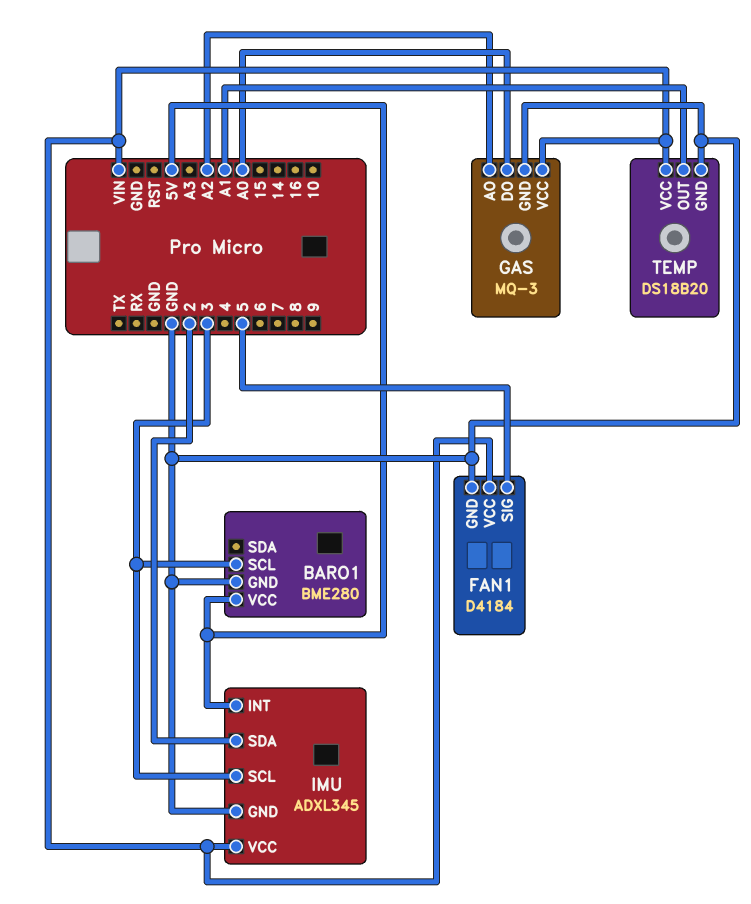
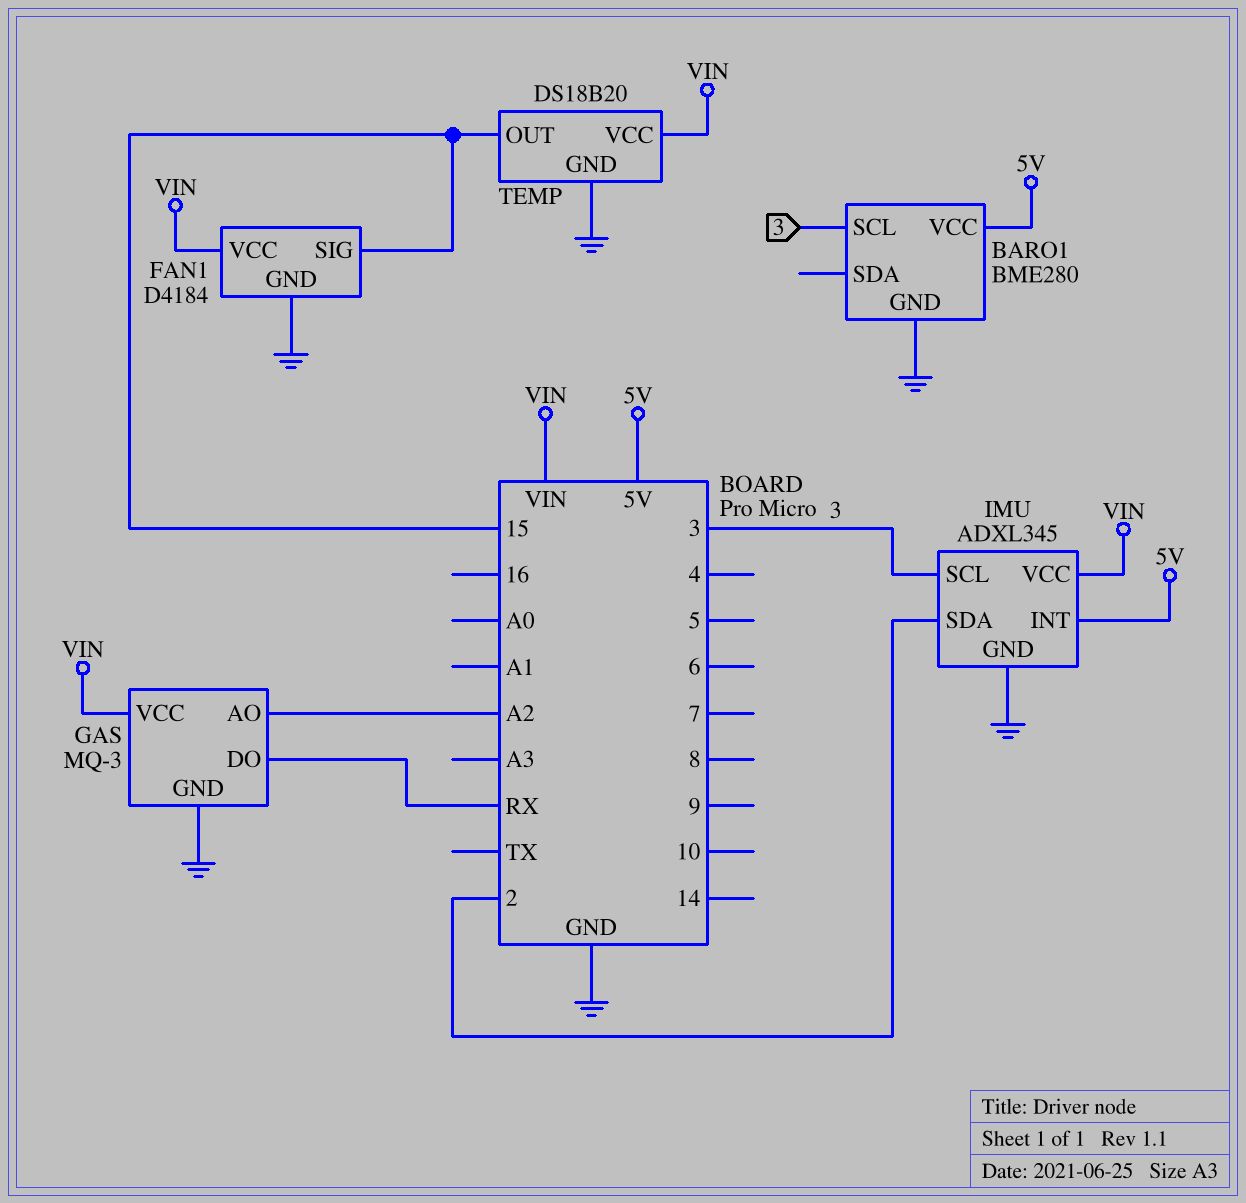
FAN1 pin SIG: 5 -> 15
GAS pin DO: A0 -> RX
TEMP pin OUT: A1 -> 15

